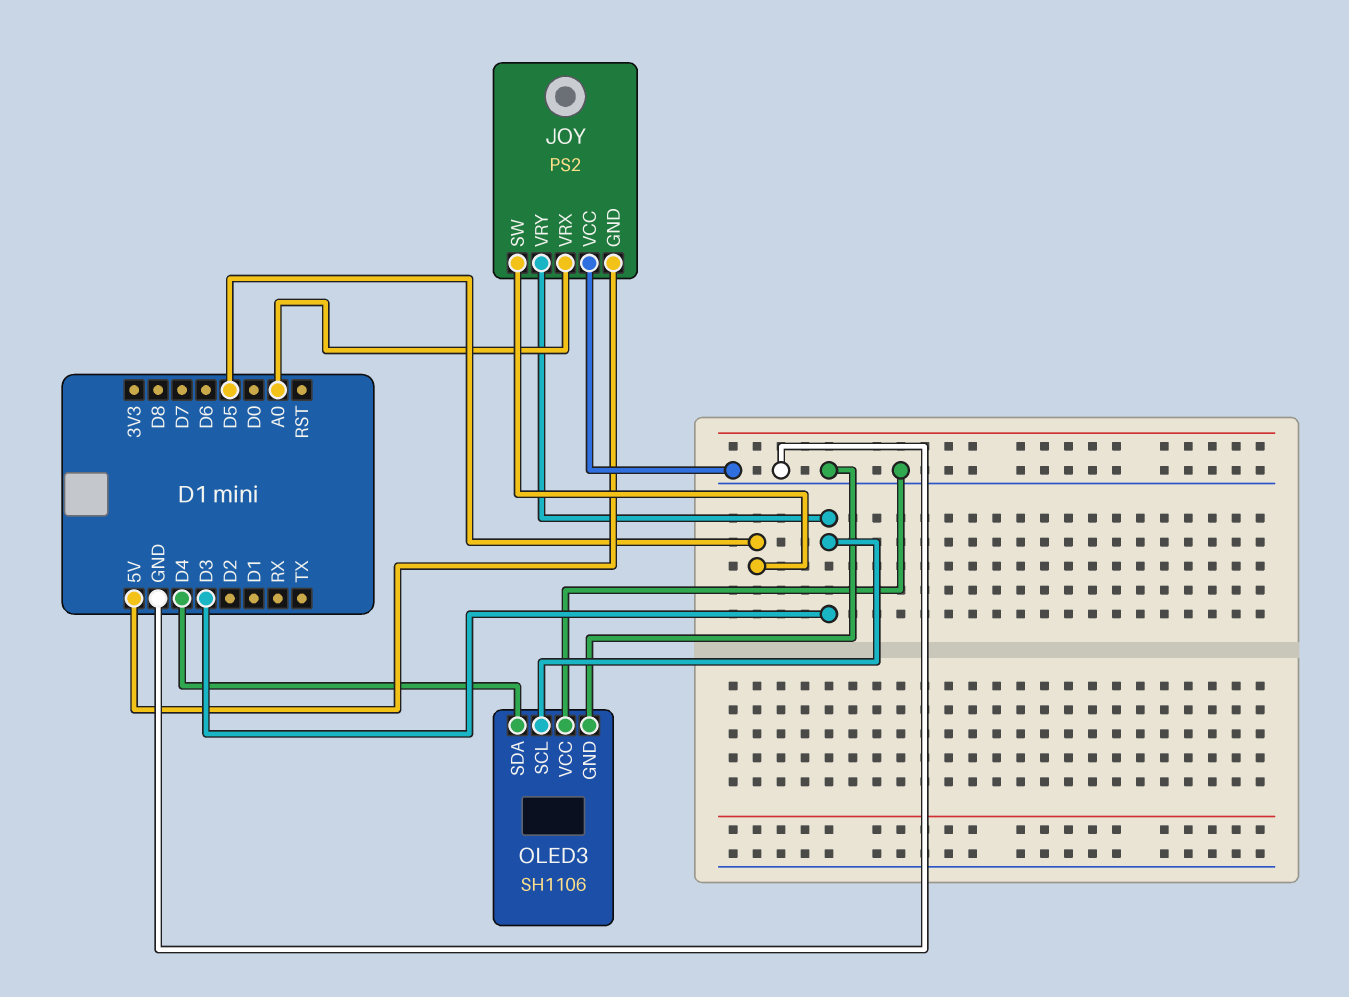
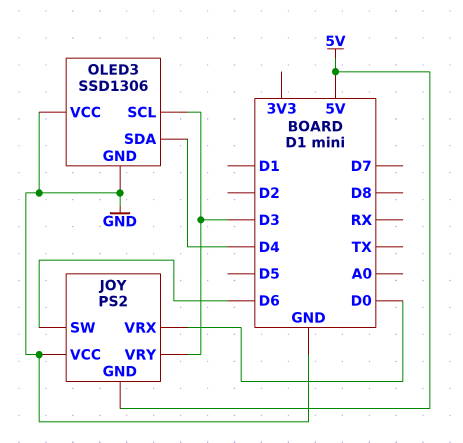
JOY pin SW: D5 -> D6
JOY pin VRX: A0 -> D0
OLED3: SH1106 -> SSD1306

